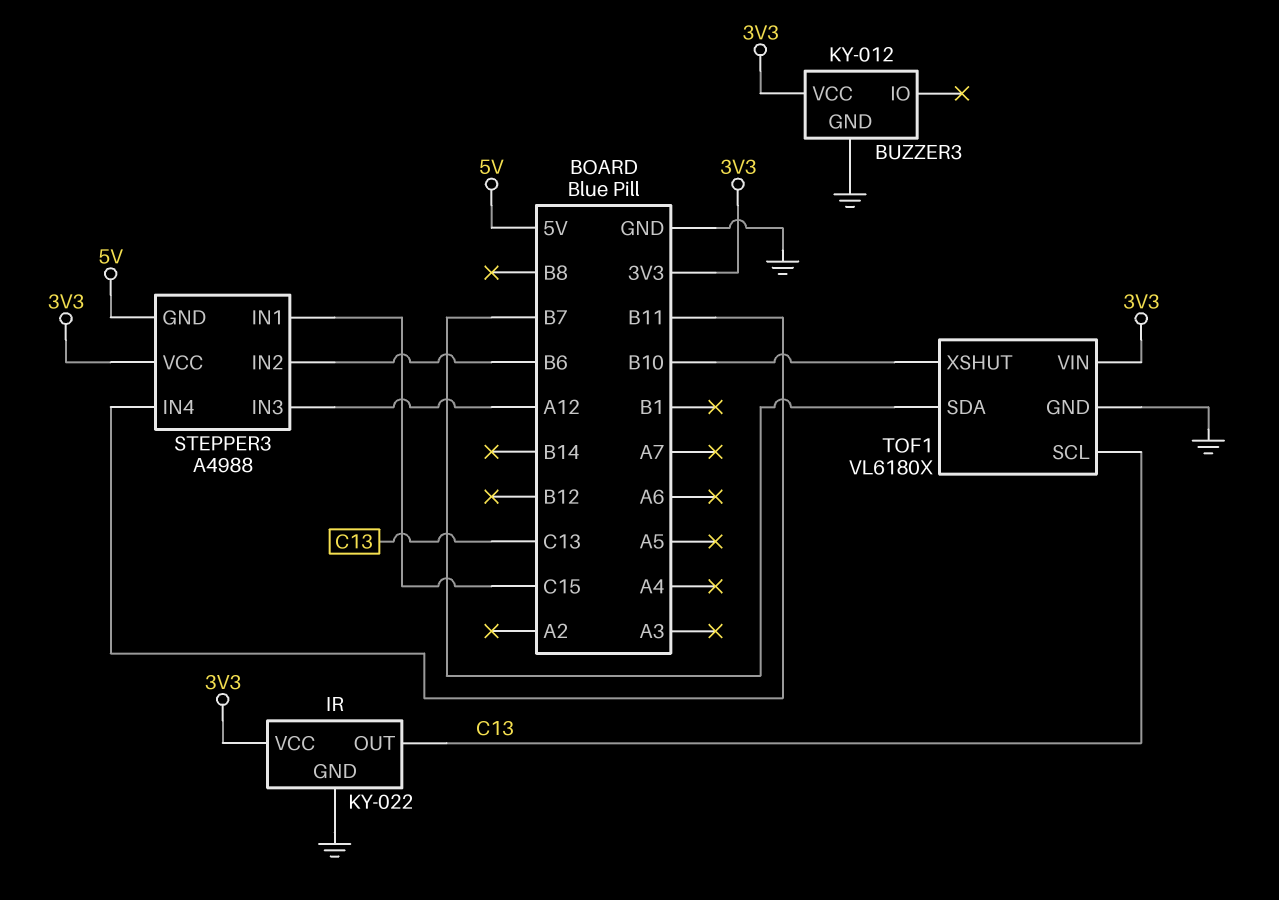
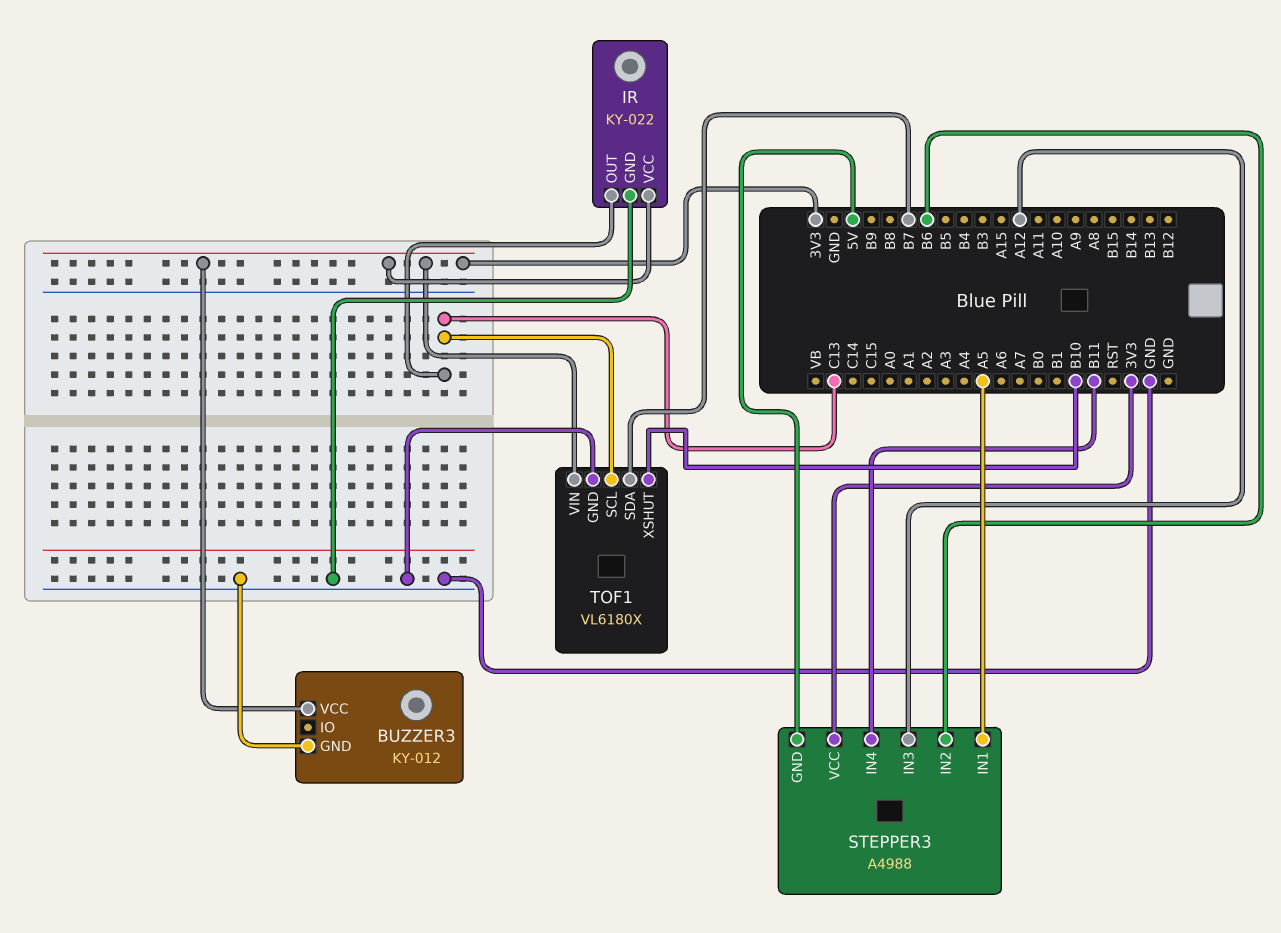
STEPPER3 pin IN1: C15 -> A5

